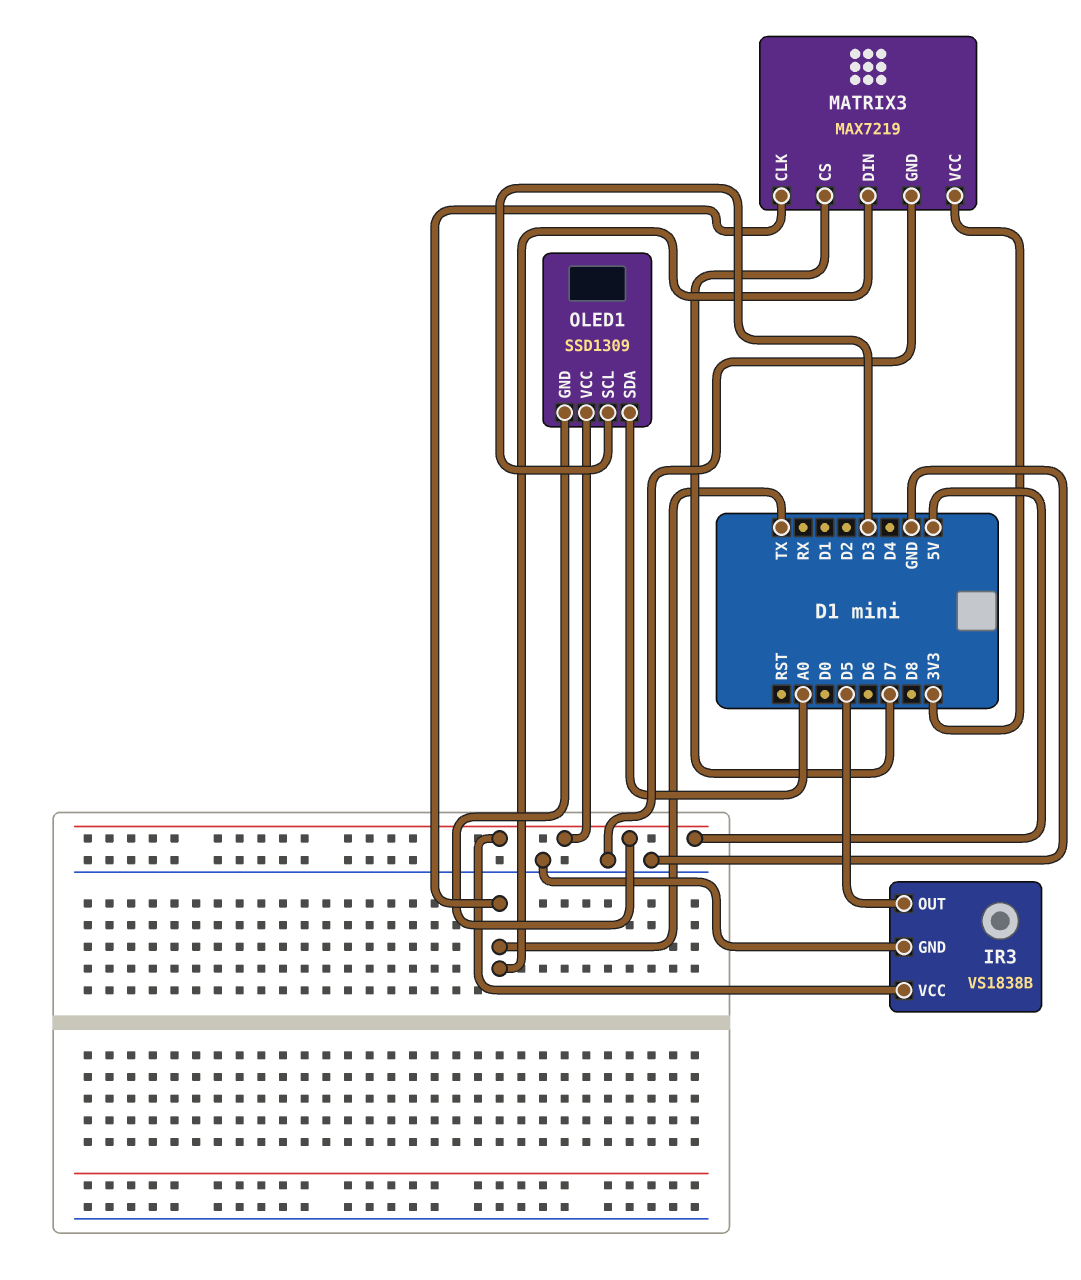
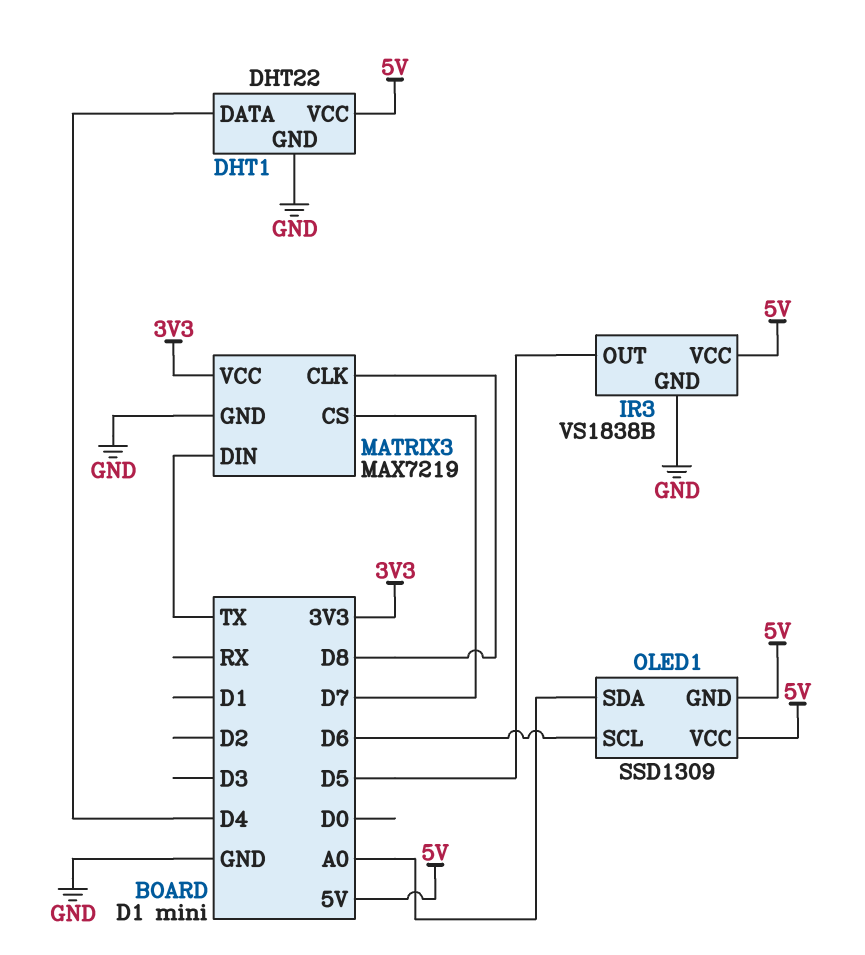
DHT1: none -> DHT22
DHT1 pin DATA: none -> D4
DHT1 pin GND: none -> GND
DHT1 pin VCC: none -> 5V
MATRIX3 pin CLK: TX -> D8
OLED1 pin SCL: D3 -> D6

